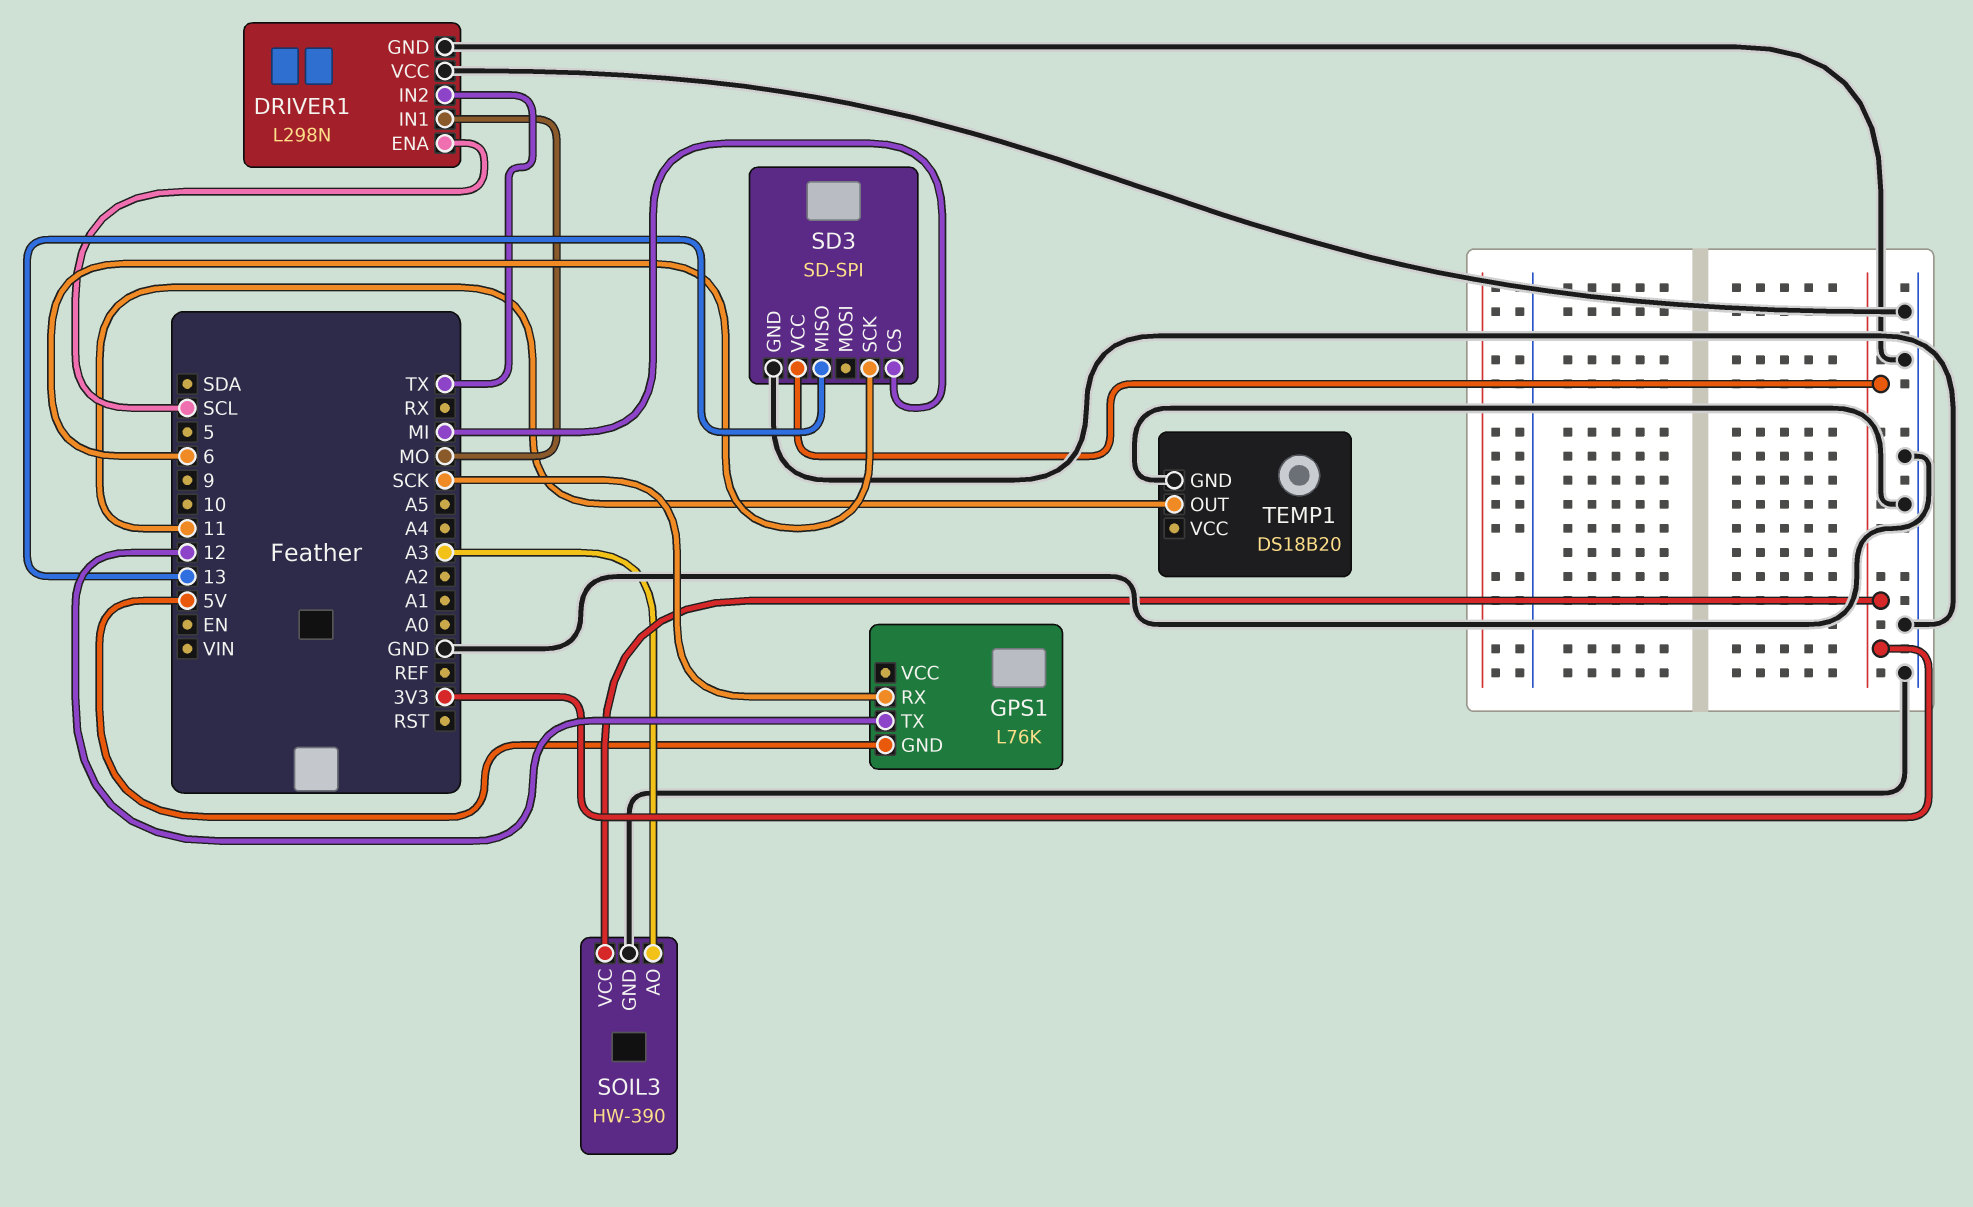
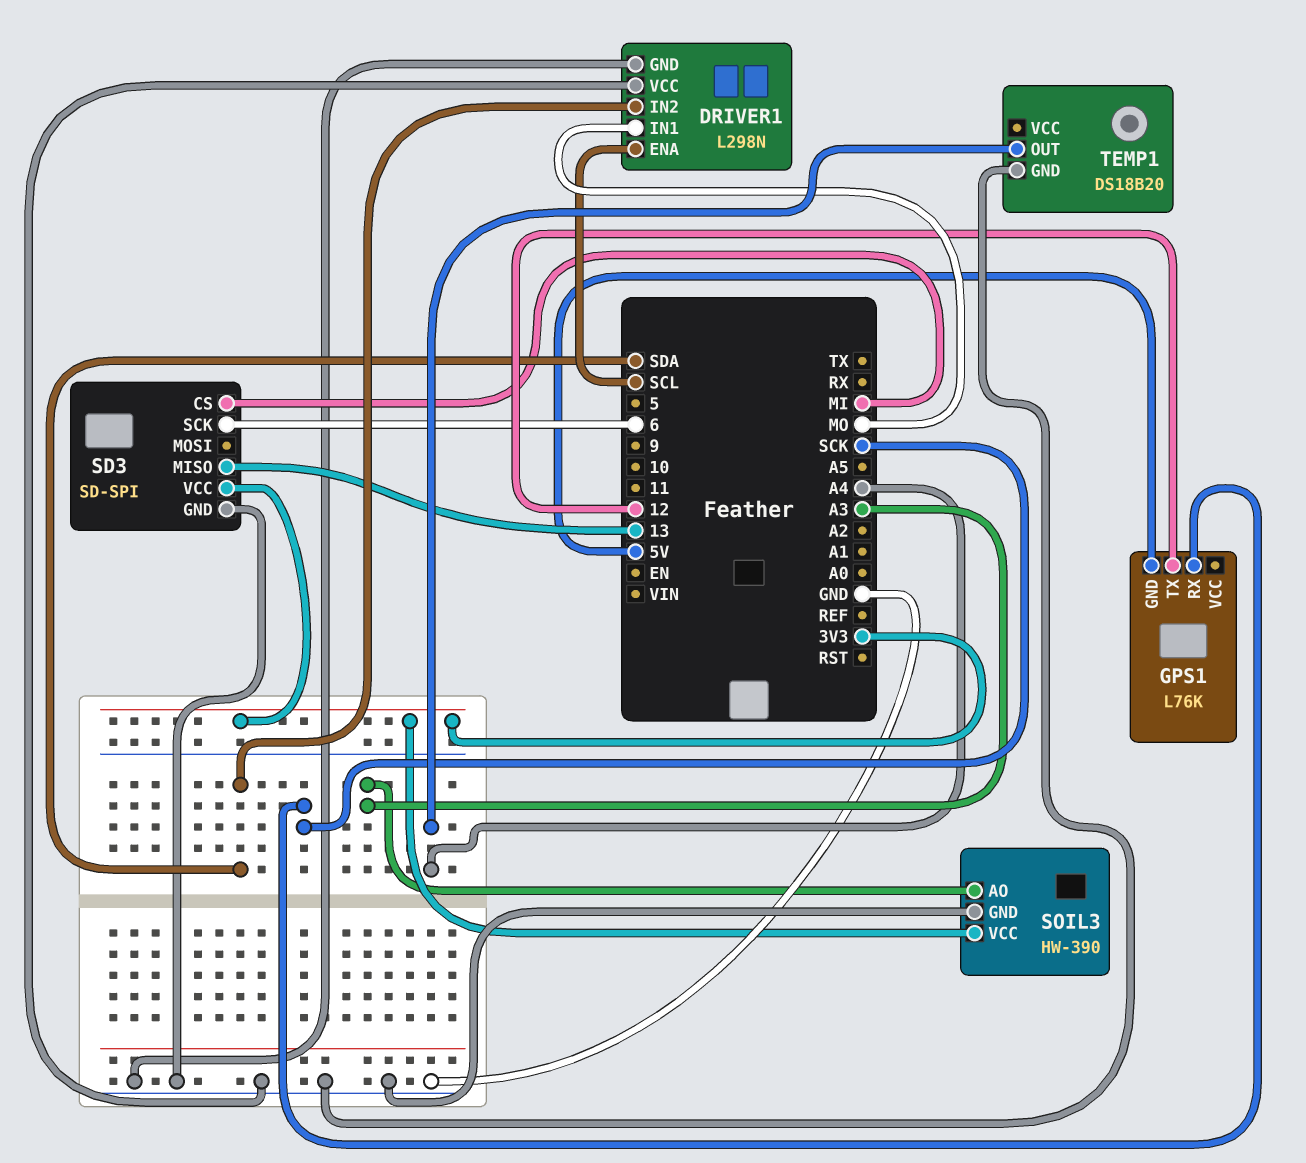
DRIVER1 pin IN2: TX -> SDA
TEMP1 pin OUT: 11 -> A4

